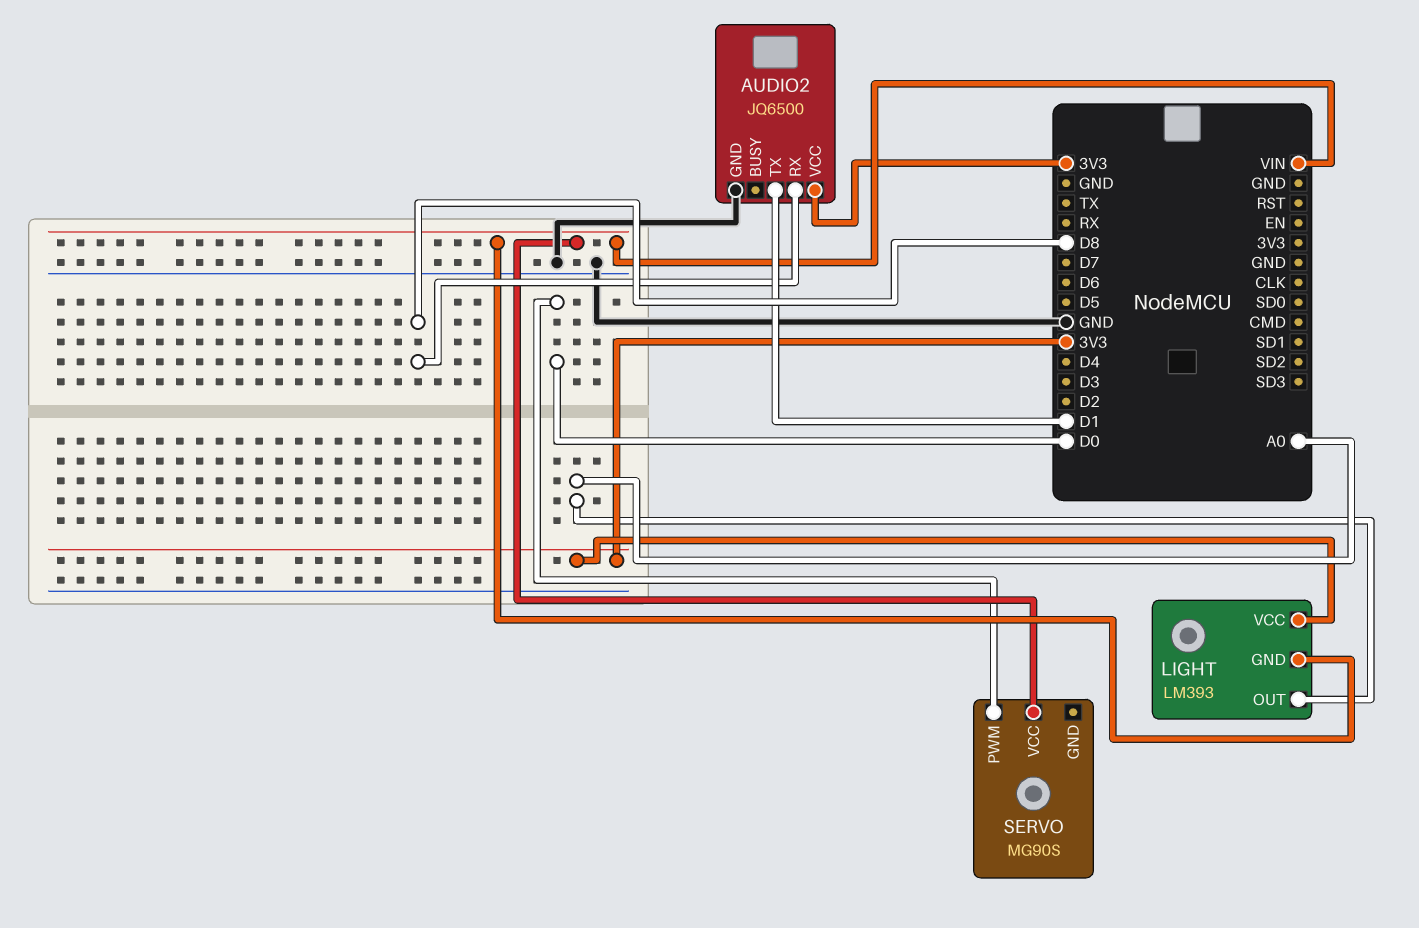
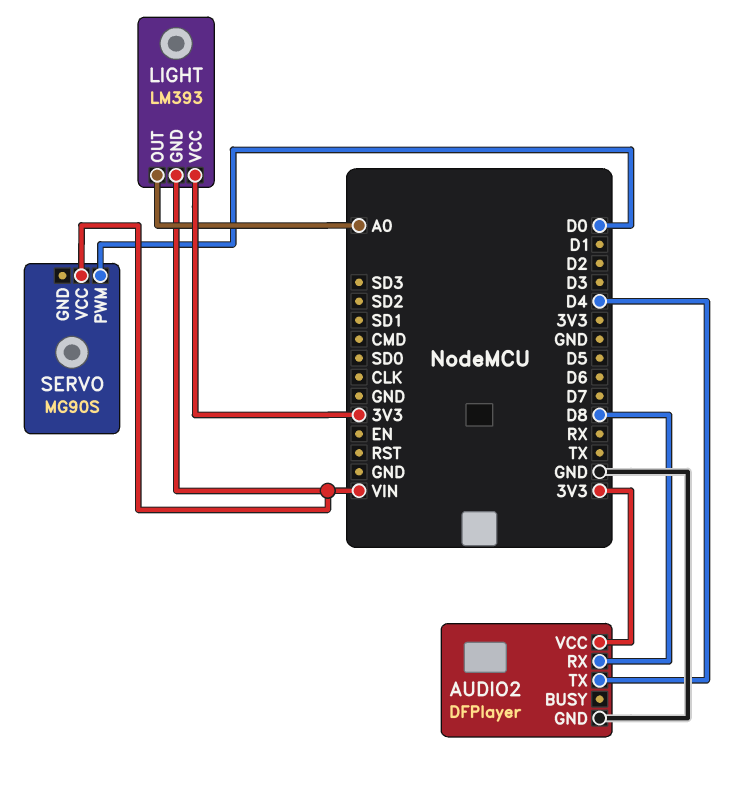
AUDIO2: JQ6500 -> DFPlayer
AUDIO2 pin TX: D1 -> D4

